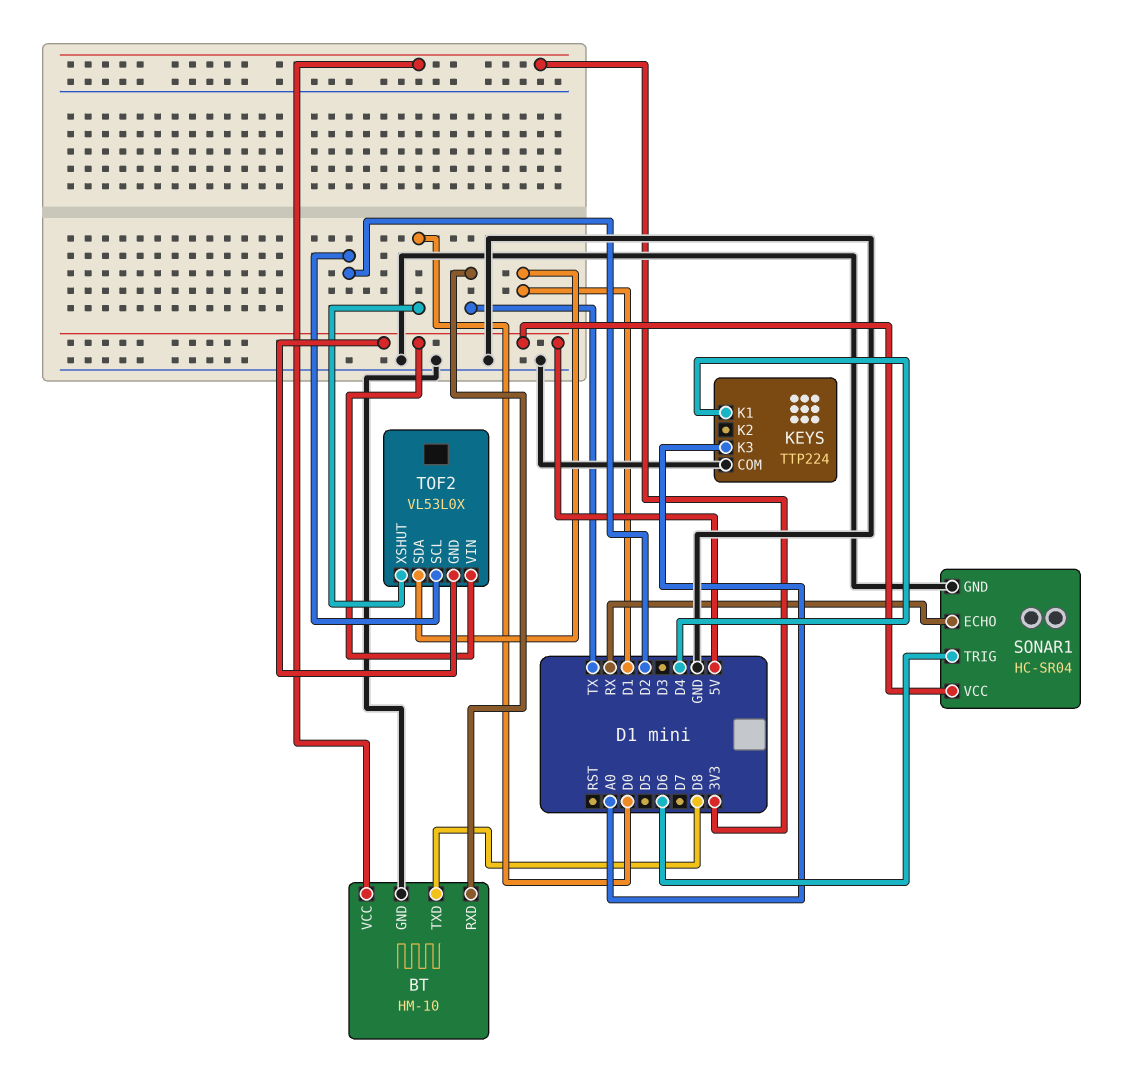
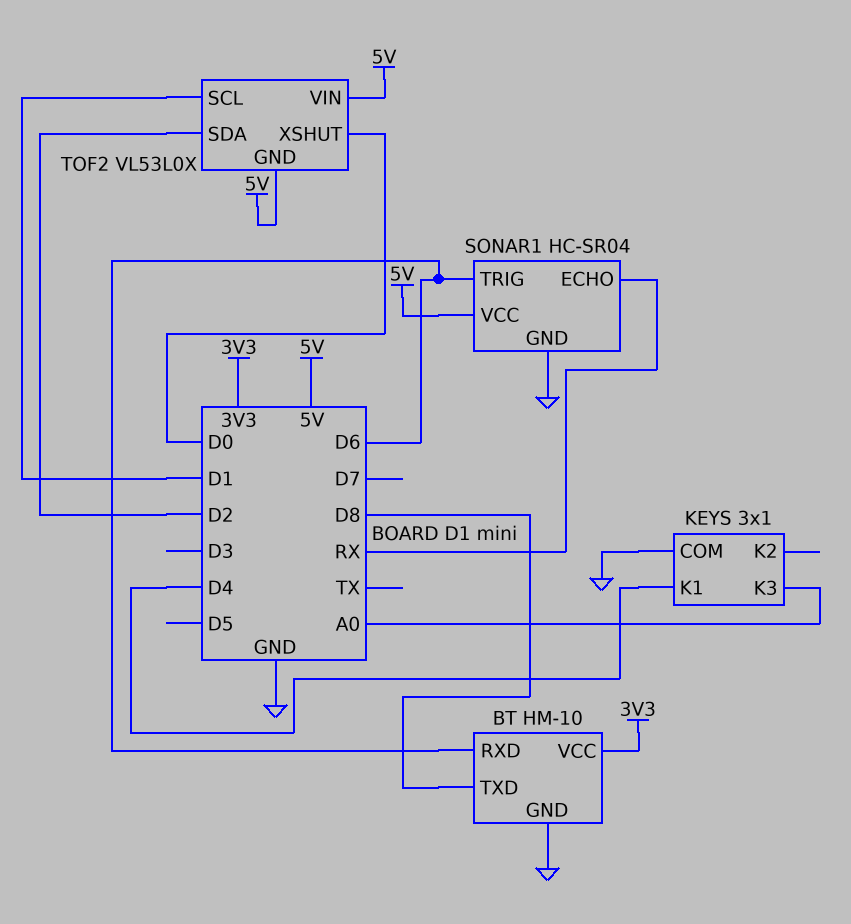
BT pin RXD: TX -> D6
KEYS: TTP224 -> 3x1
TOF2 pin SCL: D2 -> D1
TOF2 pin SDA: D1 -> D2

